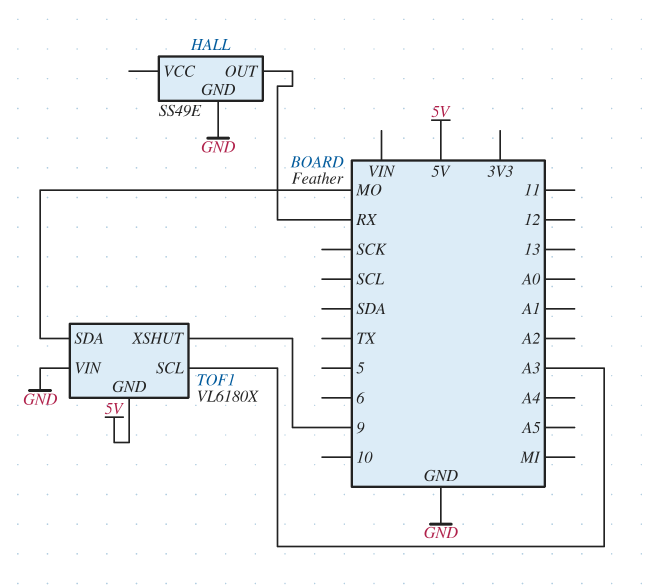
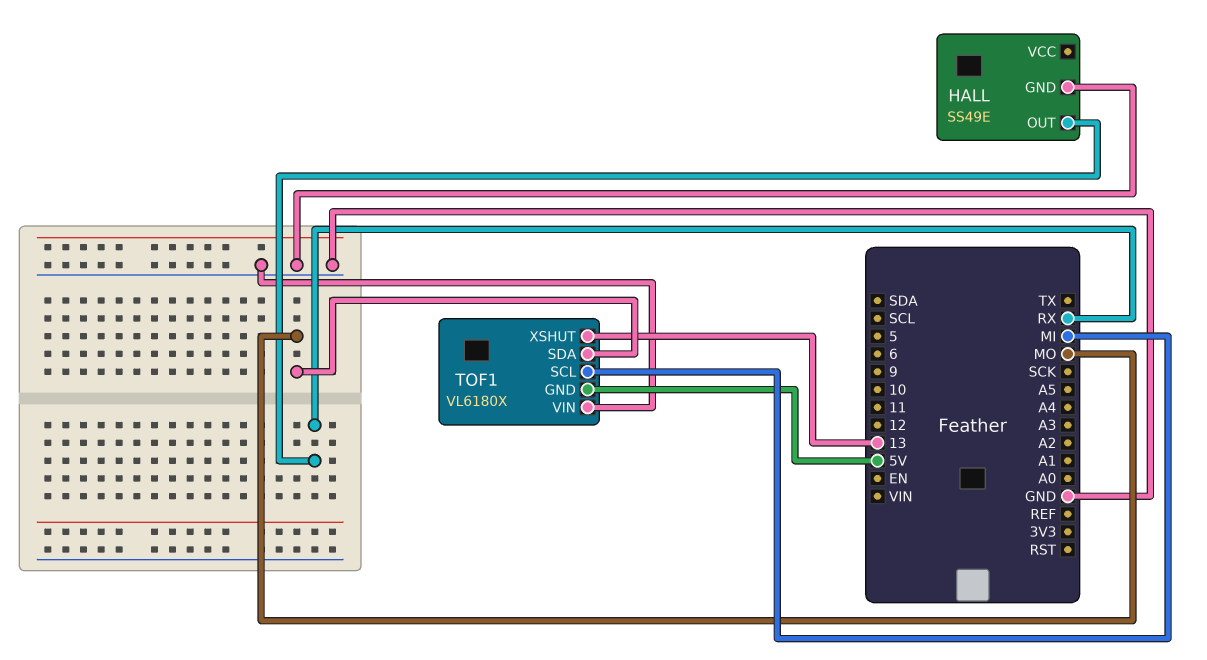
TOF1 pin SCL: A3 -> MI
TOF1 pin XSHUT: 9 -> 13

